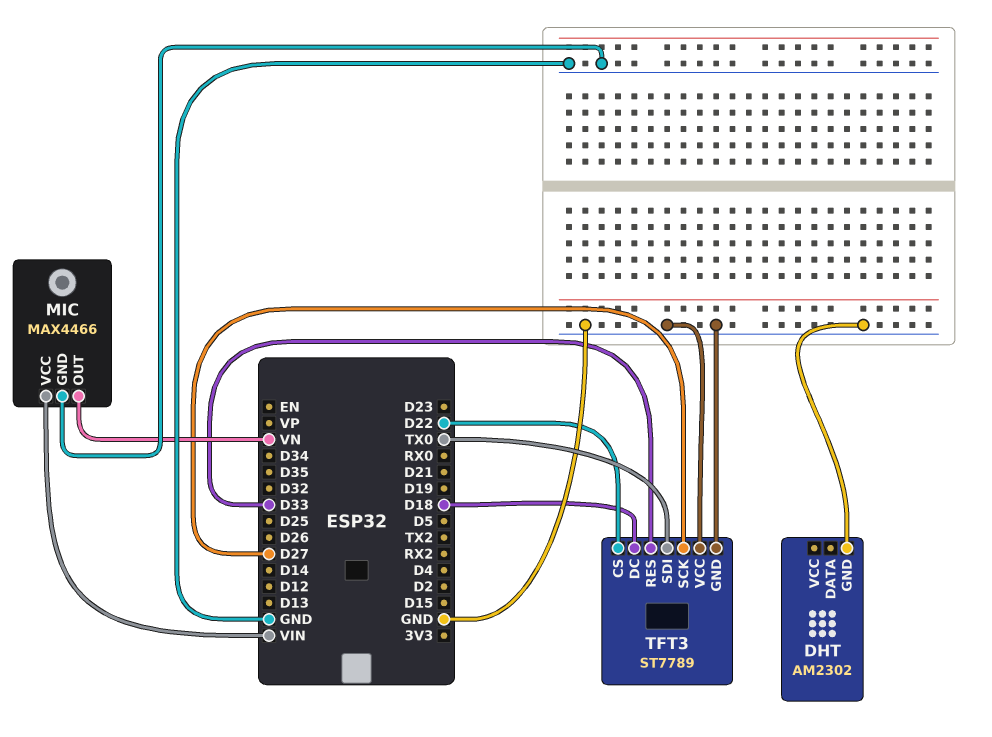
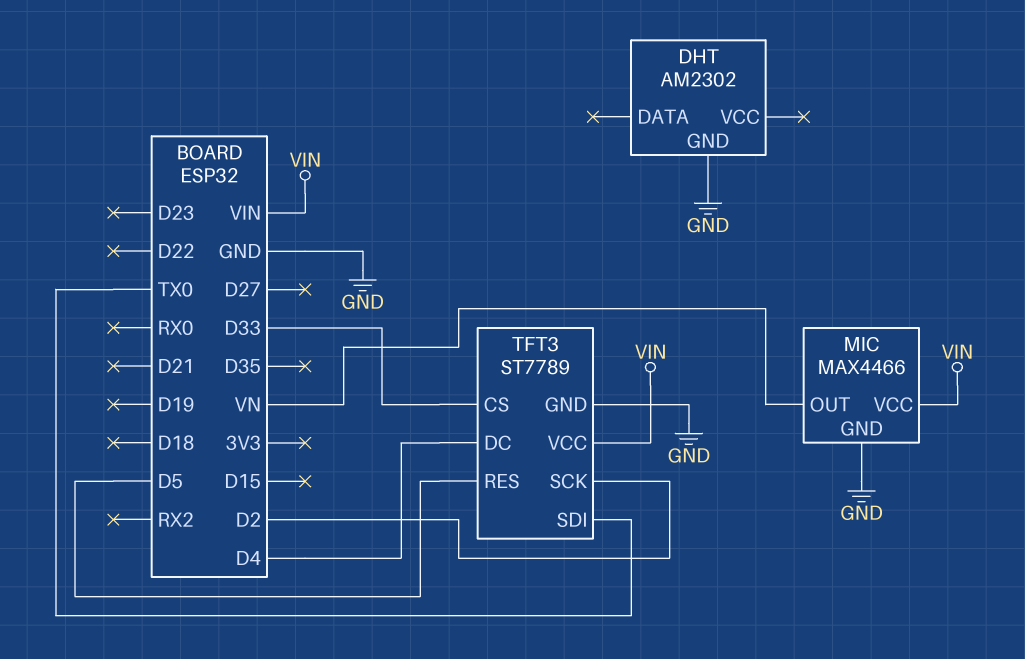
TFT3 pin CS: D22 -> D33
TFT3 pin DC: D18 -> D4
TFT3 pin RES: D33 -> D5
TFT3 pin SCK: D27 -> D2
TFT3 pin VCC: GND -> VIN

